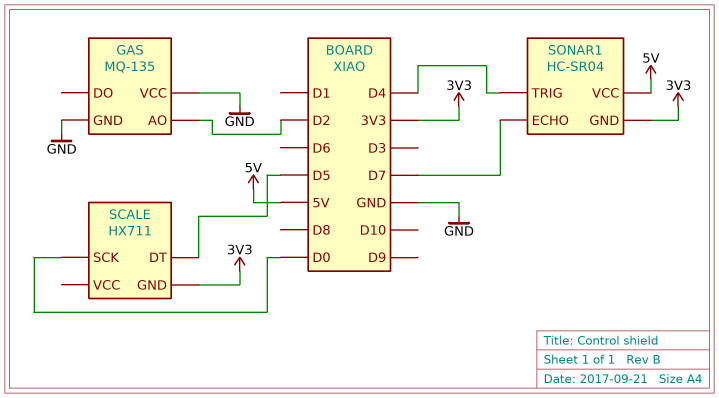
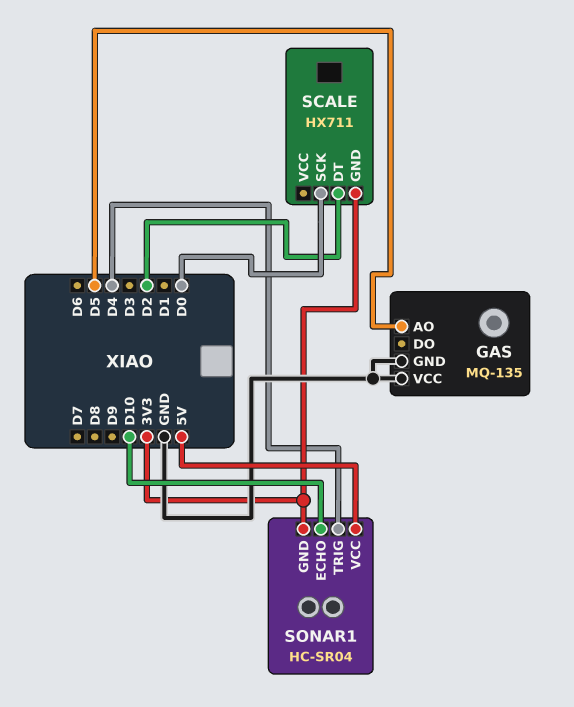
GAS pin AO: D2 -> D5
SCALE pin DT: D5 -> D2
SONAR1 pin ECHO: D7 -> D10

